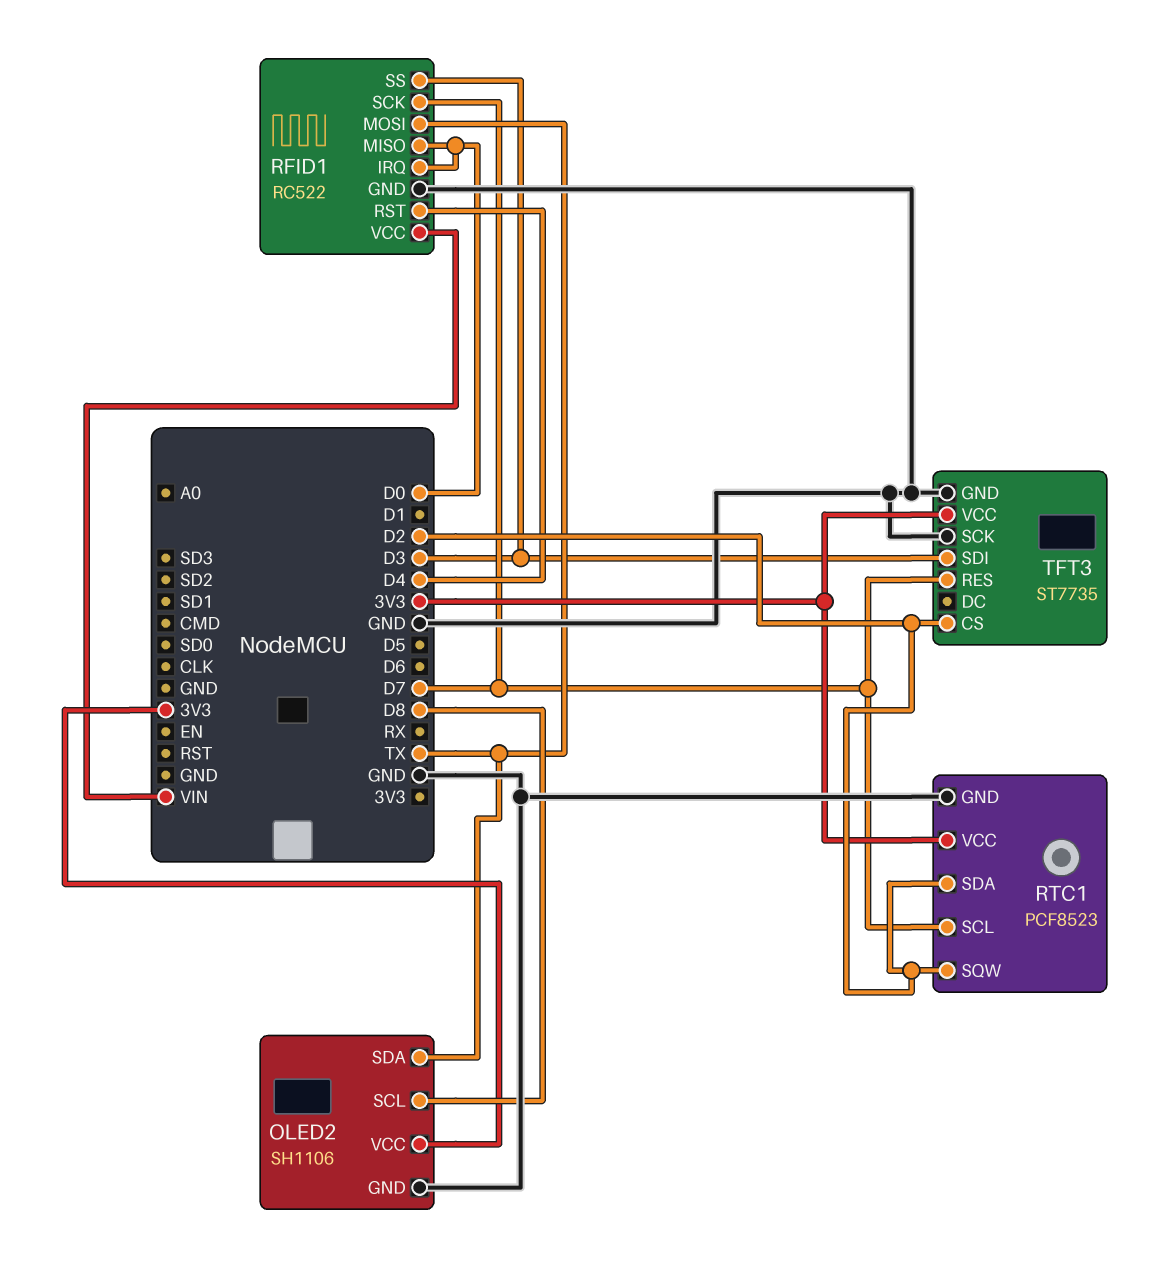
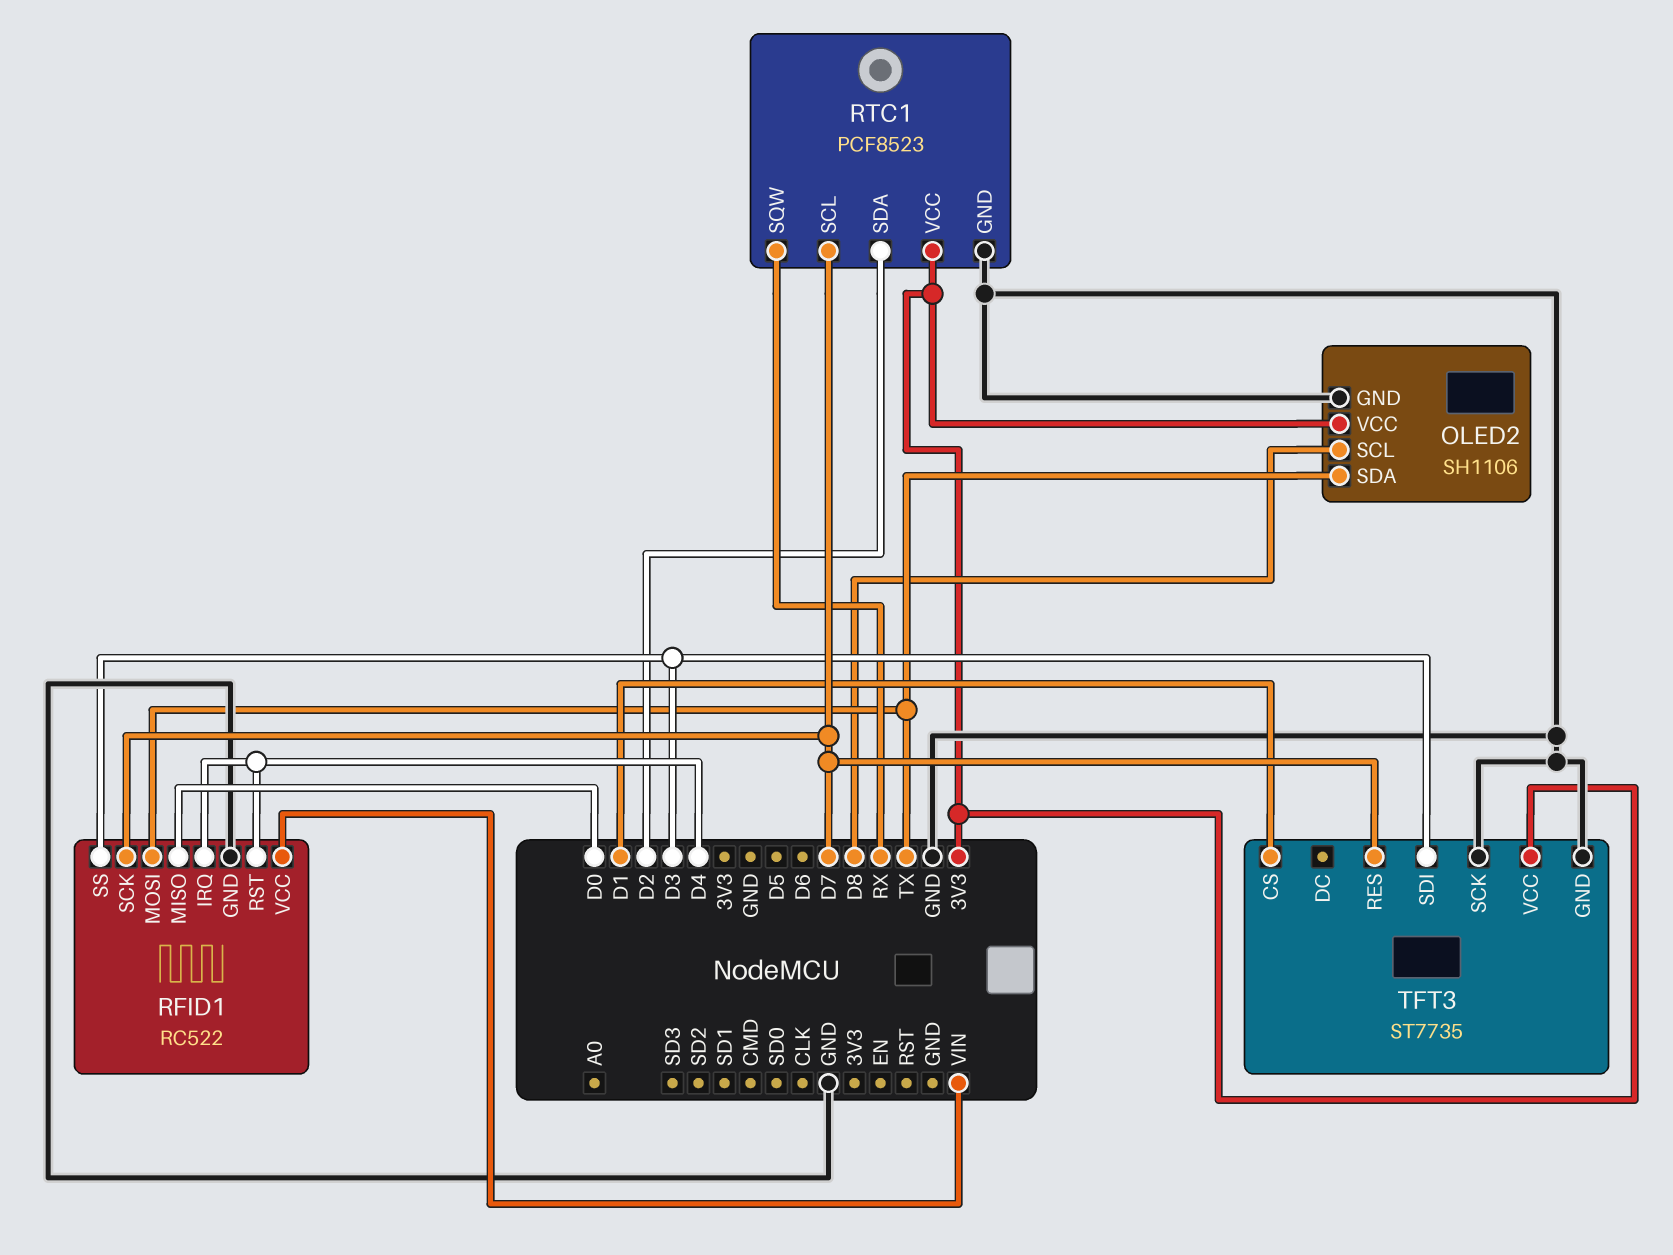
RFID1 pin IRQ: D0 -> D4
RTC1 pin SQW: D2 -> RX
TFT3 pin CS: D2 -> D1

